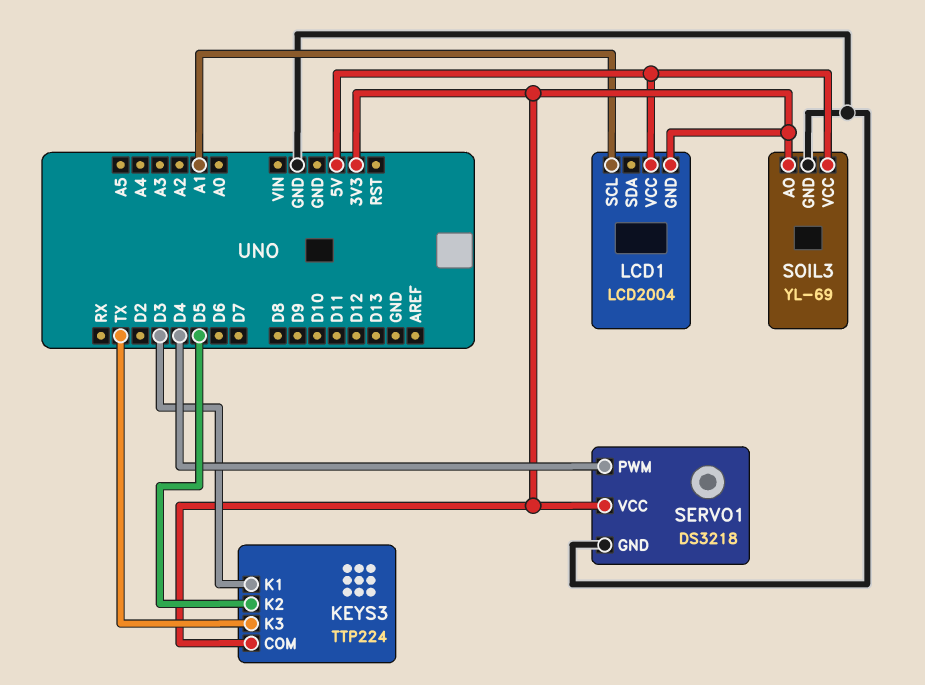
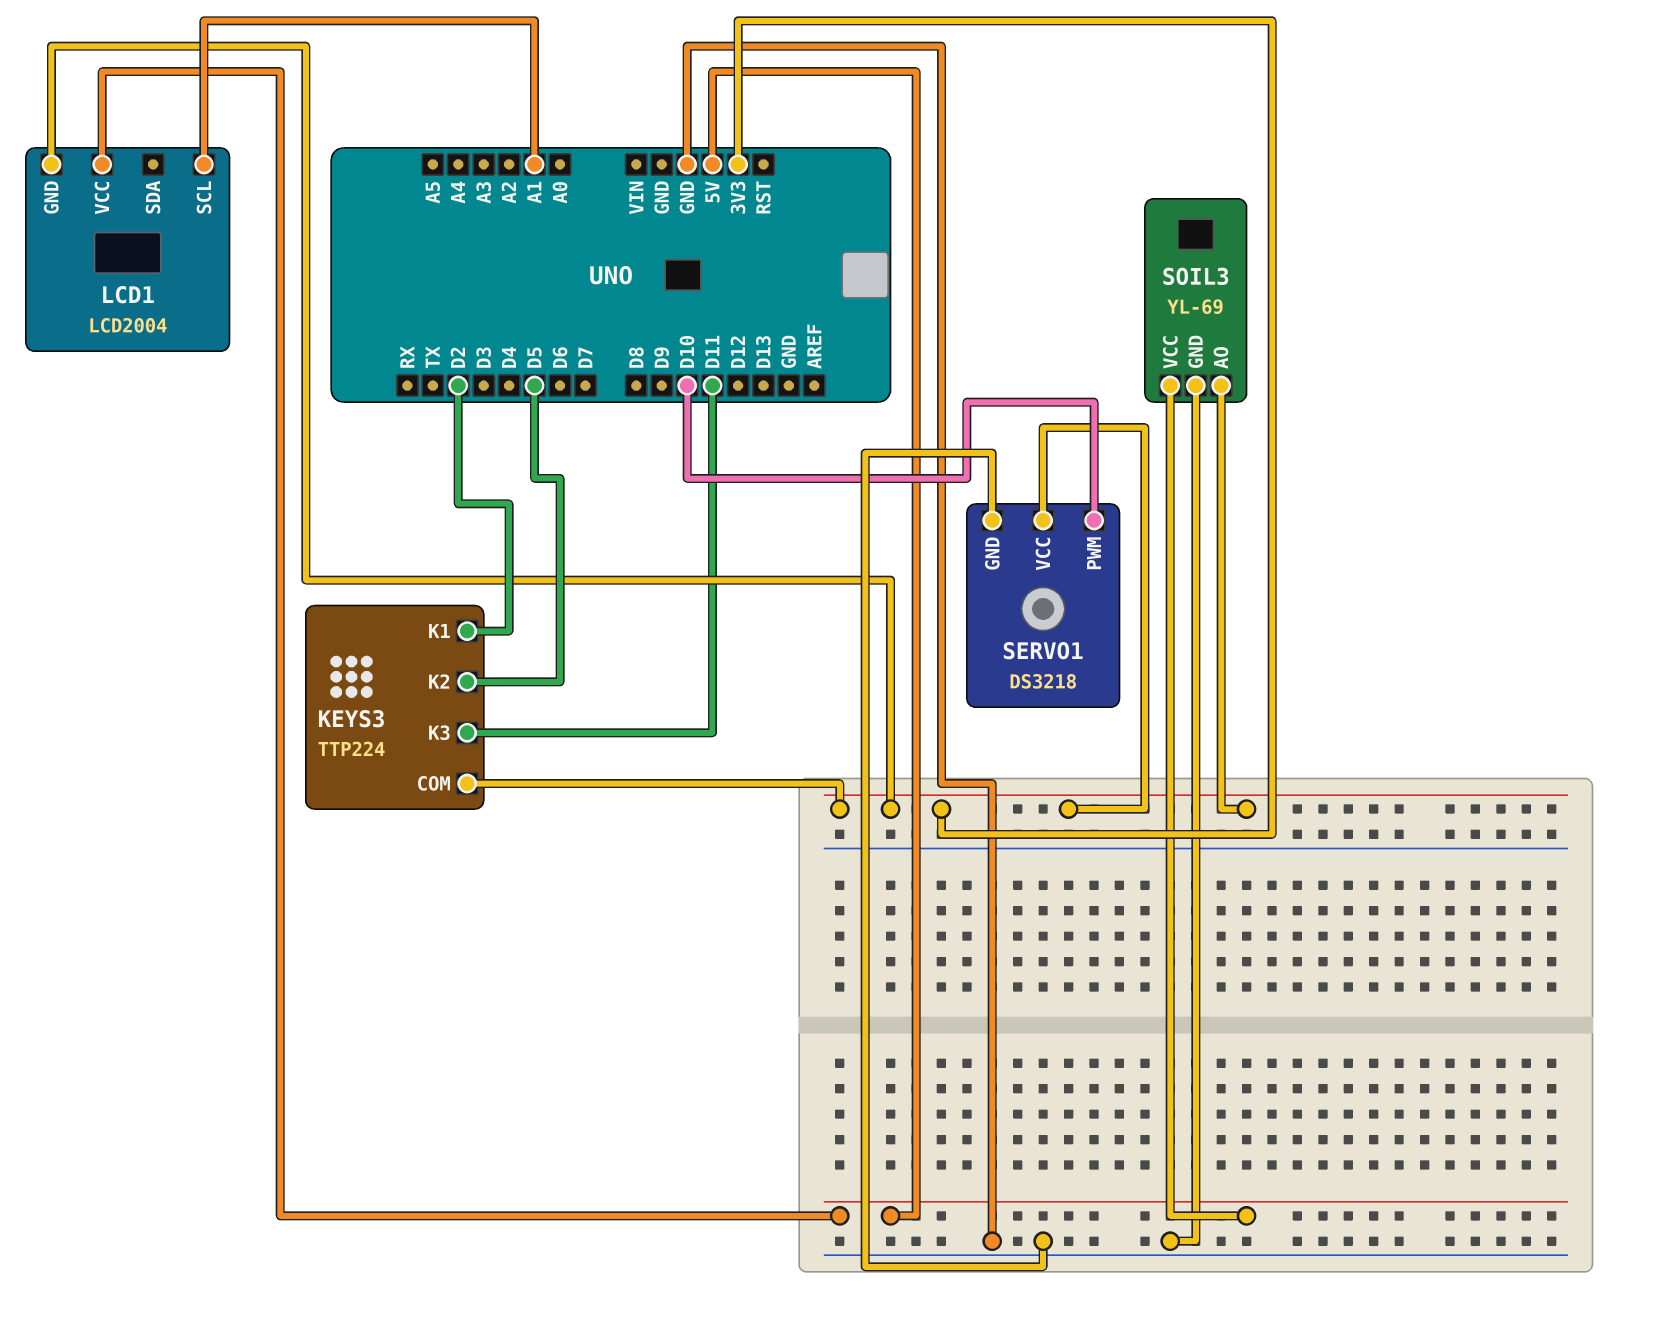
KEYS3 pin K1: D3 -> D2
KEYS3 pin K3: TX -> D11
SERVO1 pin PWM: D4 -> D10

